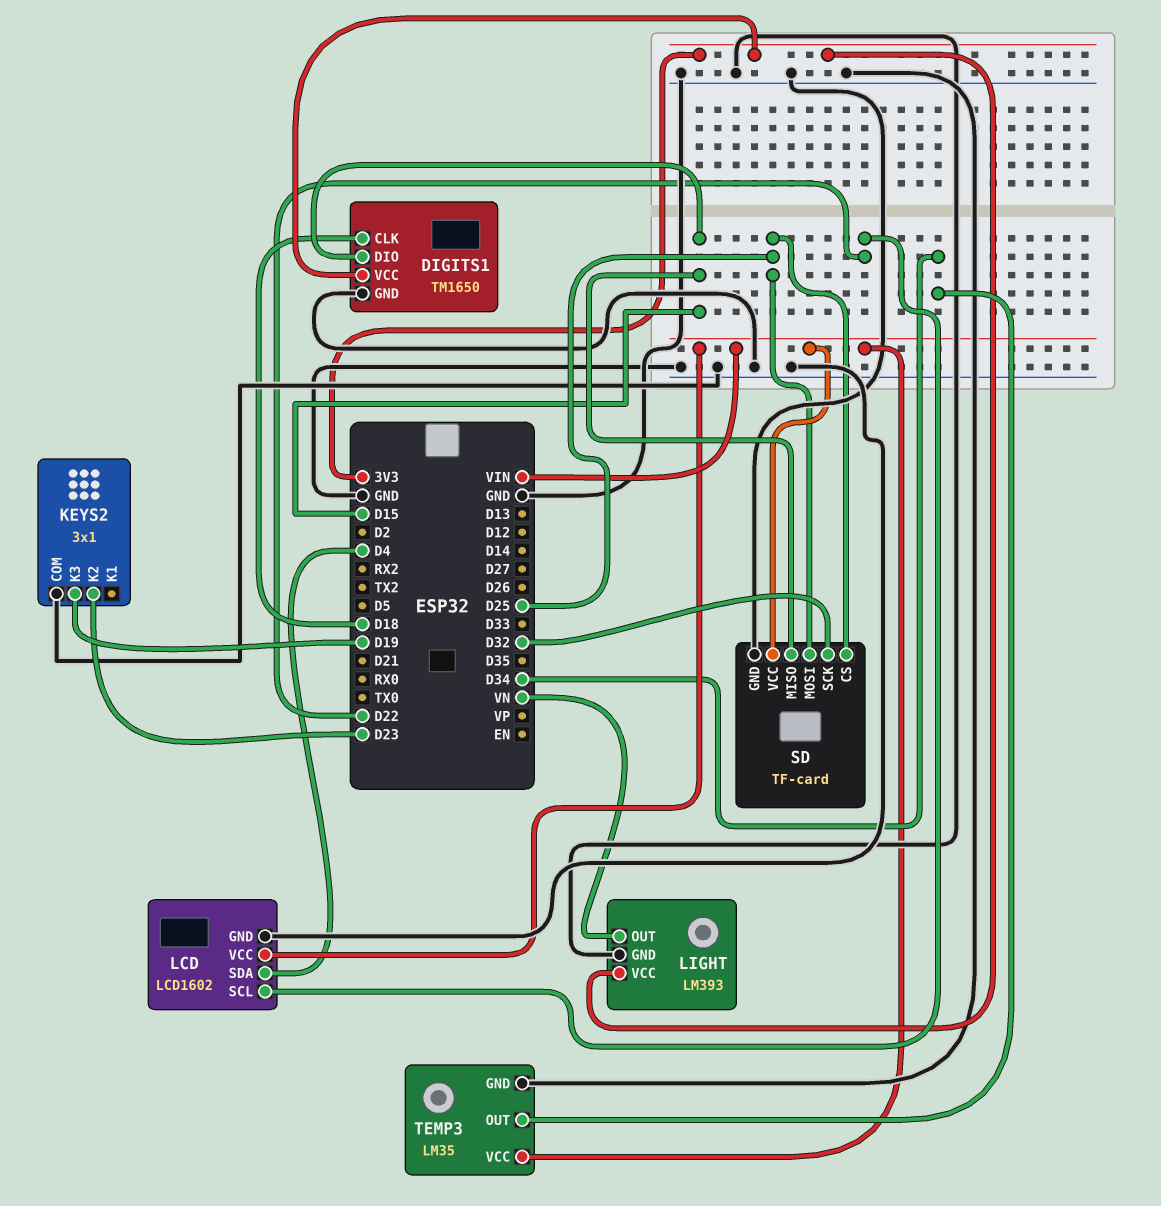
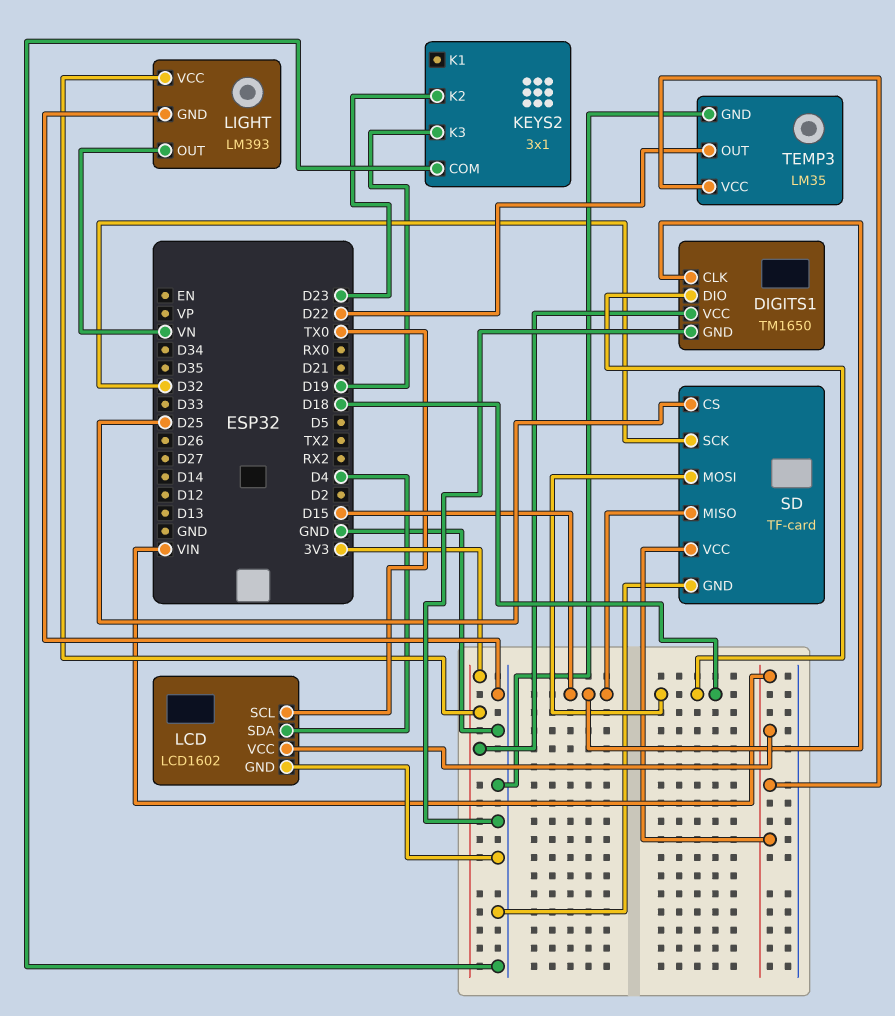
DIGITS1 pin CLK: D18 -> D15
DIGITS1 pin DIO: D15 -> D18
LCD pin SCL: D22 -> TX0
SD pin MOSI: D25 -> D18
TEMP3 pin OUT: D34 -> D22

